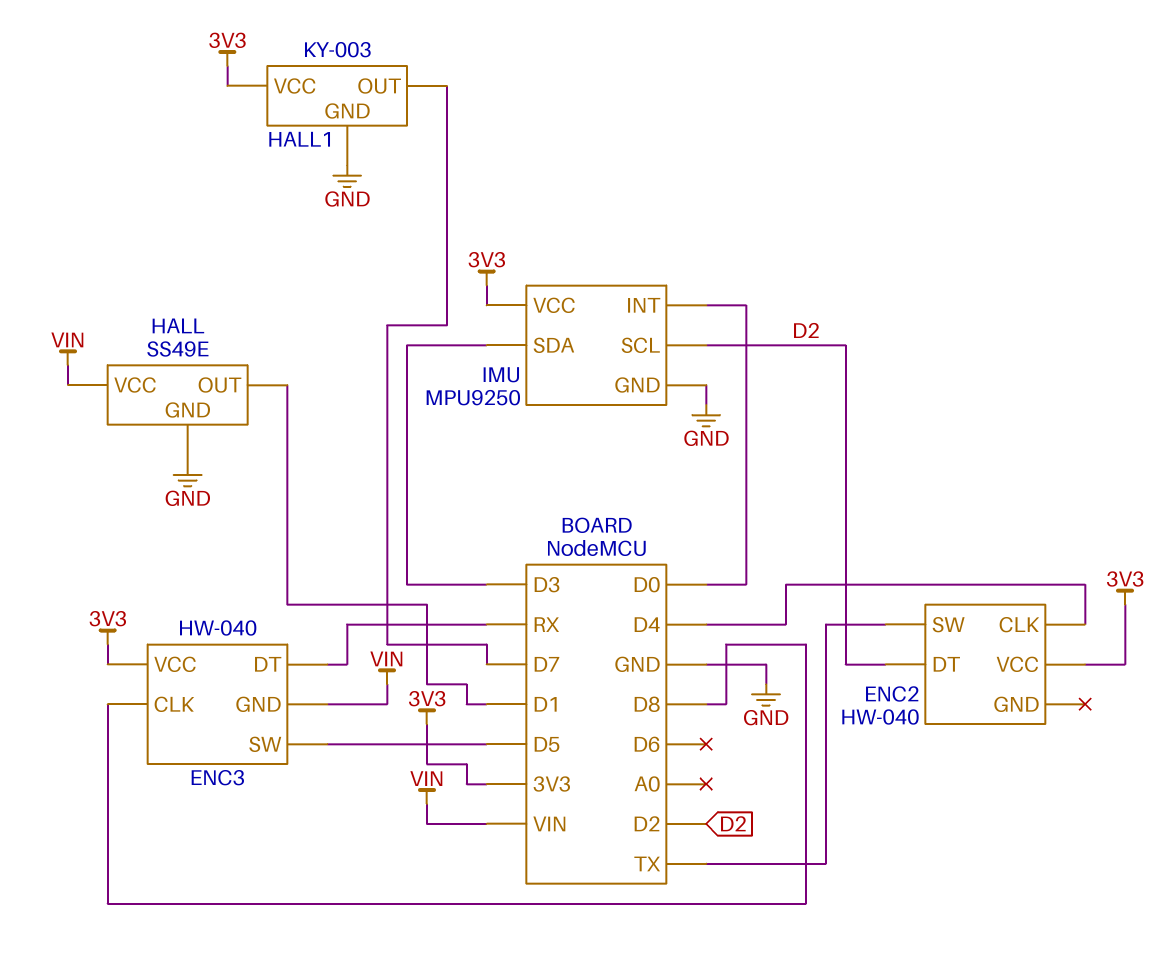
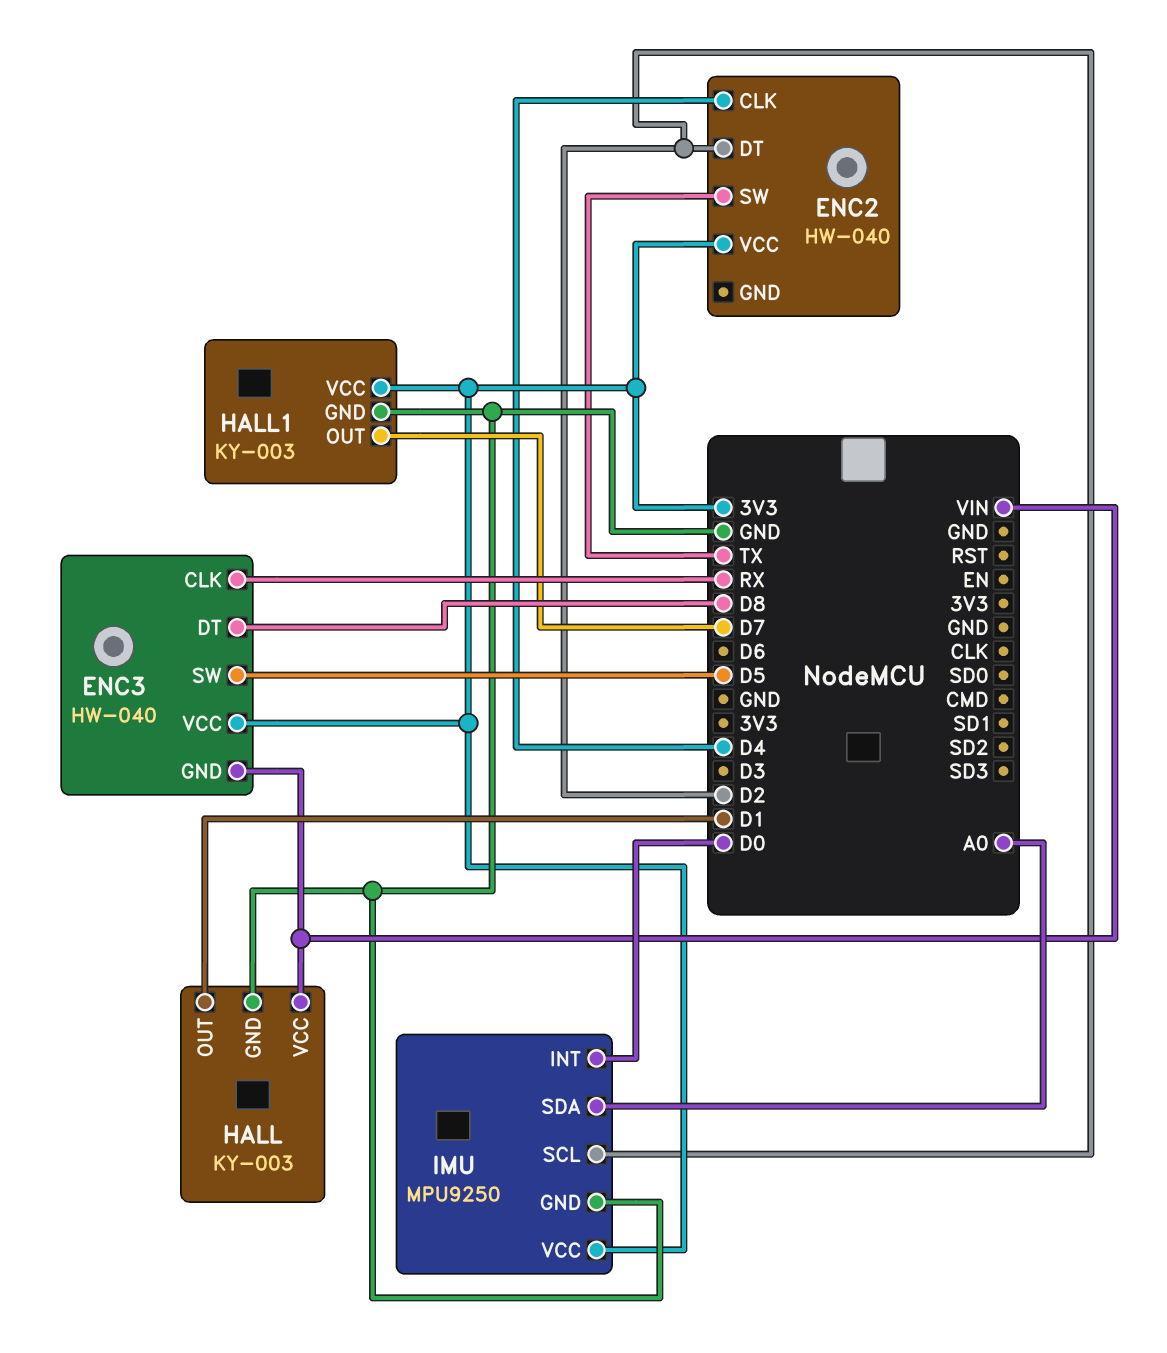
ENC3 pin CLK: D8 -> RX
ENC3 pin DT: RX -> D8
HALL: SS49E -> KY-003
IMU pin SDA: D3 -> A0

